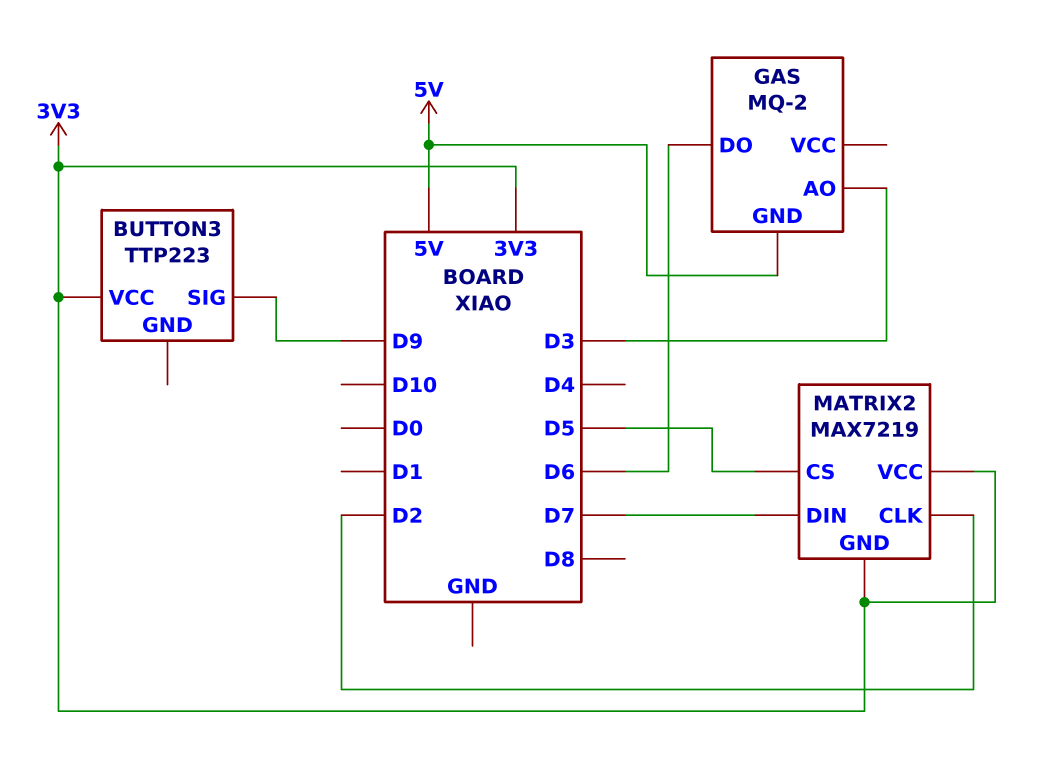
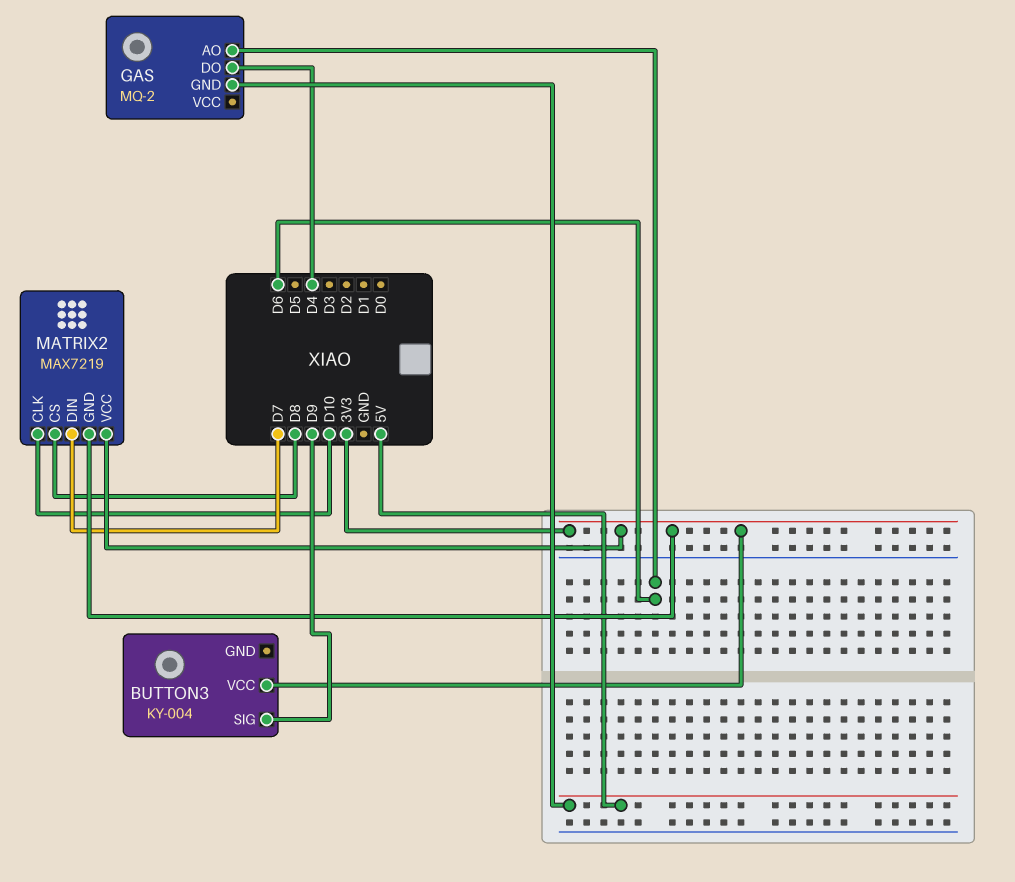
BUTTON3: TTP223 -> KY-004
GAS pin AO: D3 -> D6
GAS pin DO: D6 -> D4
MATRIX2 pin CLK: D2 -> D10
MATRIX2 pin CS: D5 -> D8

